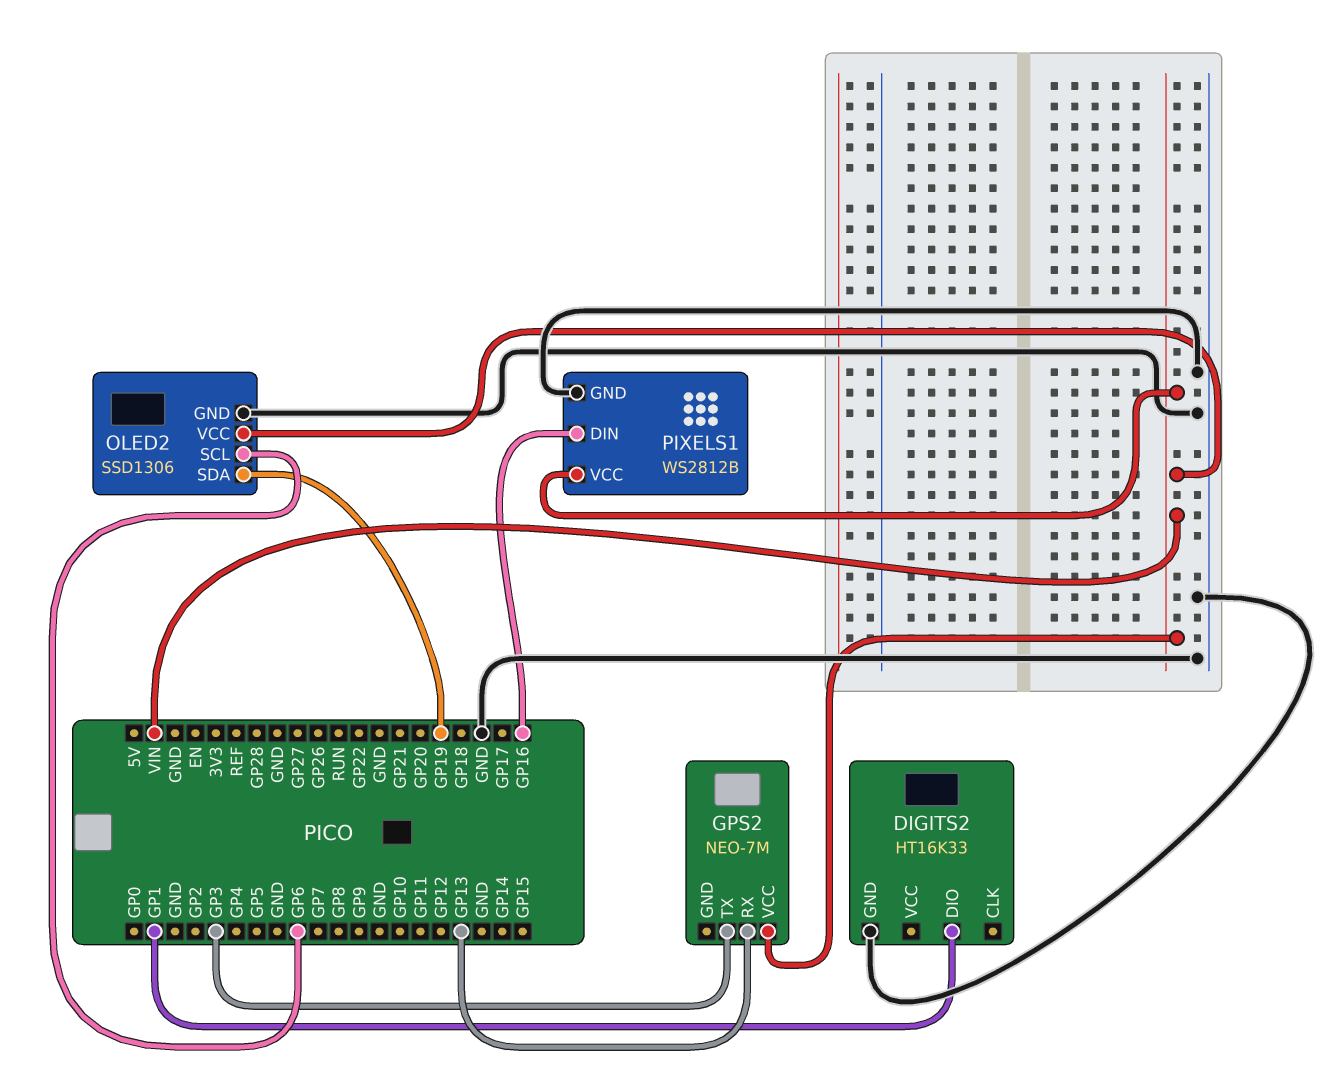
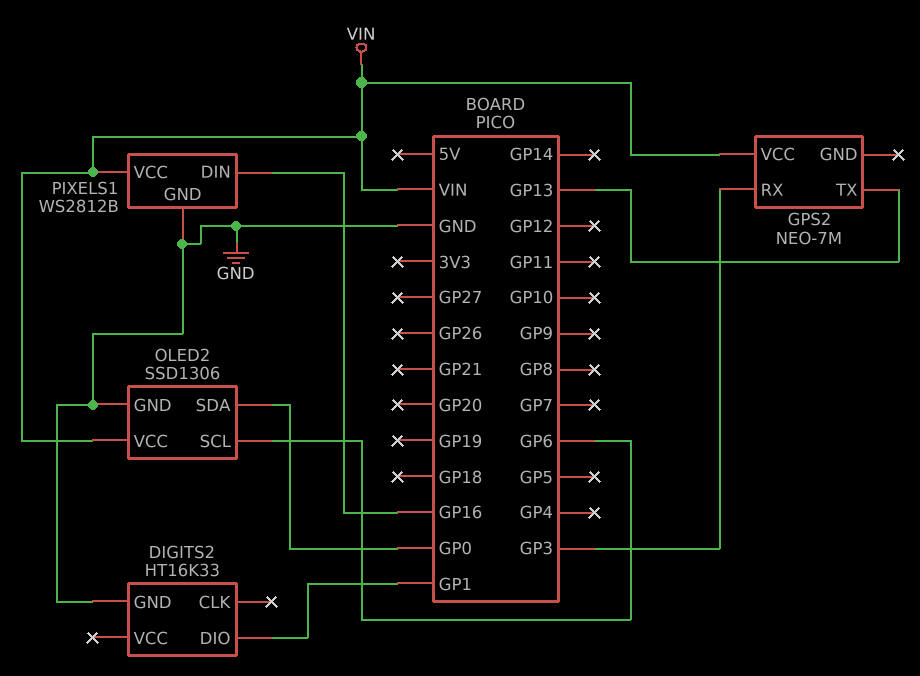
GPS2 pin RX: GP13 -> GP3
GPS2 pin TX: GP3 -> GP13
OLED2 pin SDA: GP19 -> GP0

